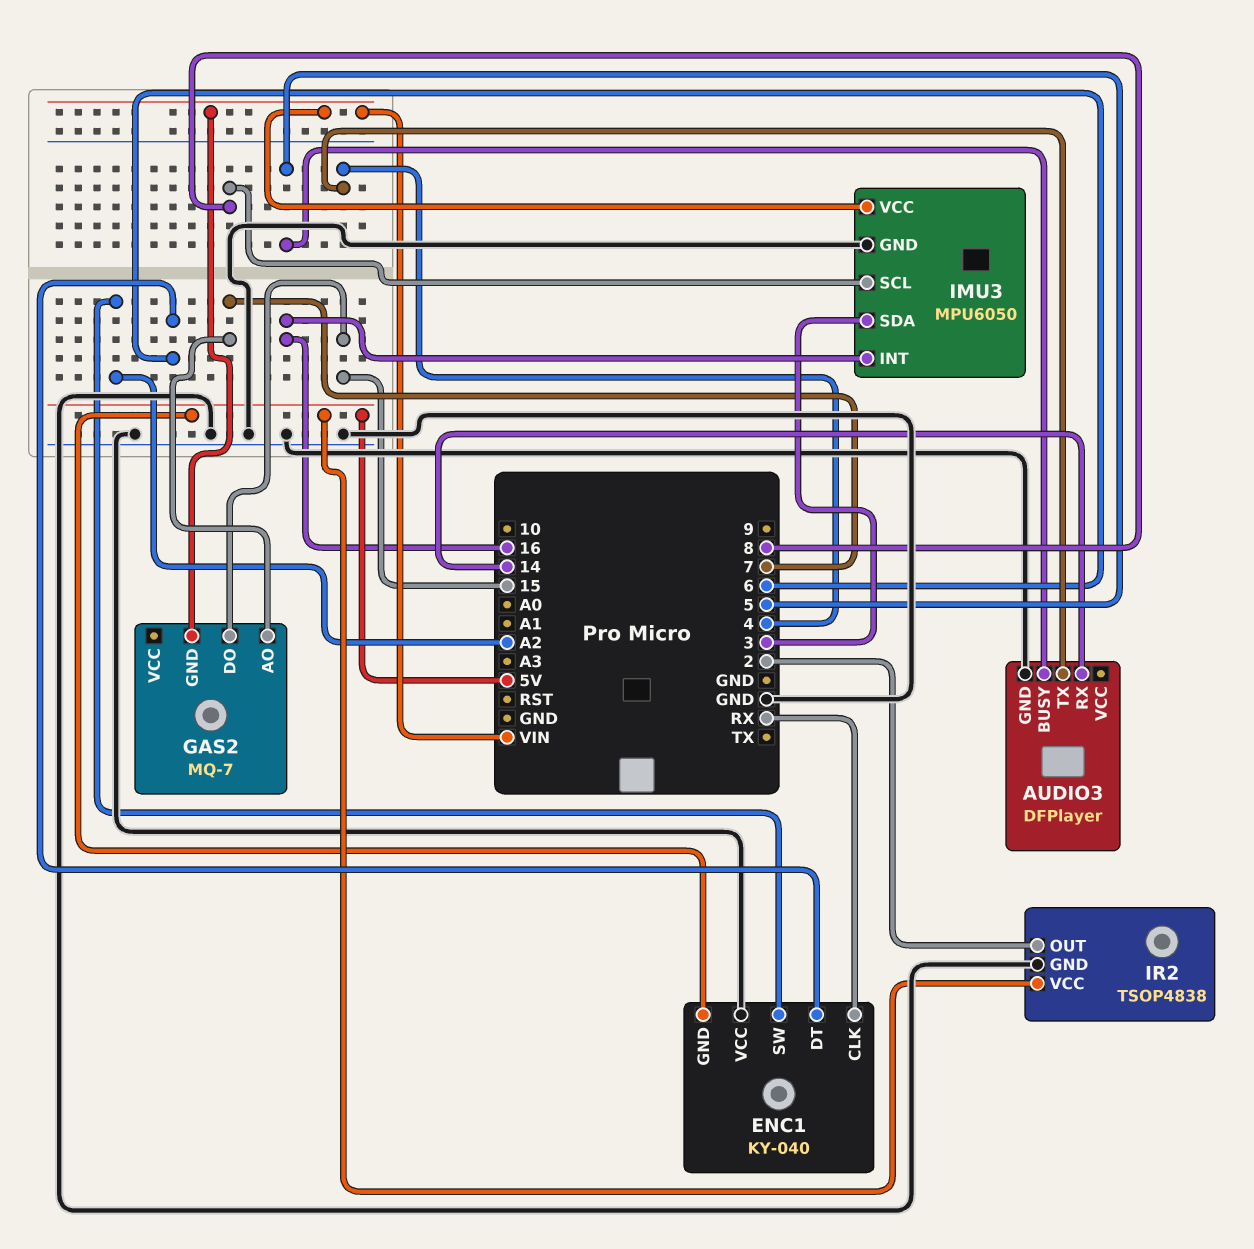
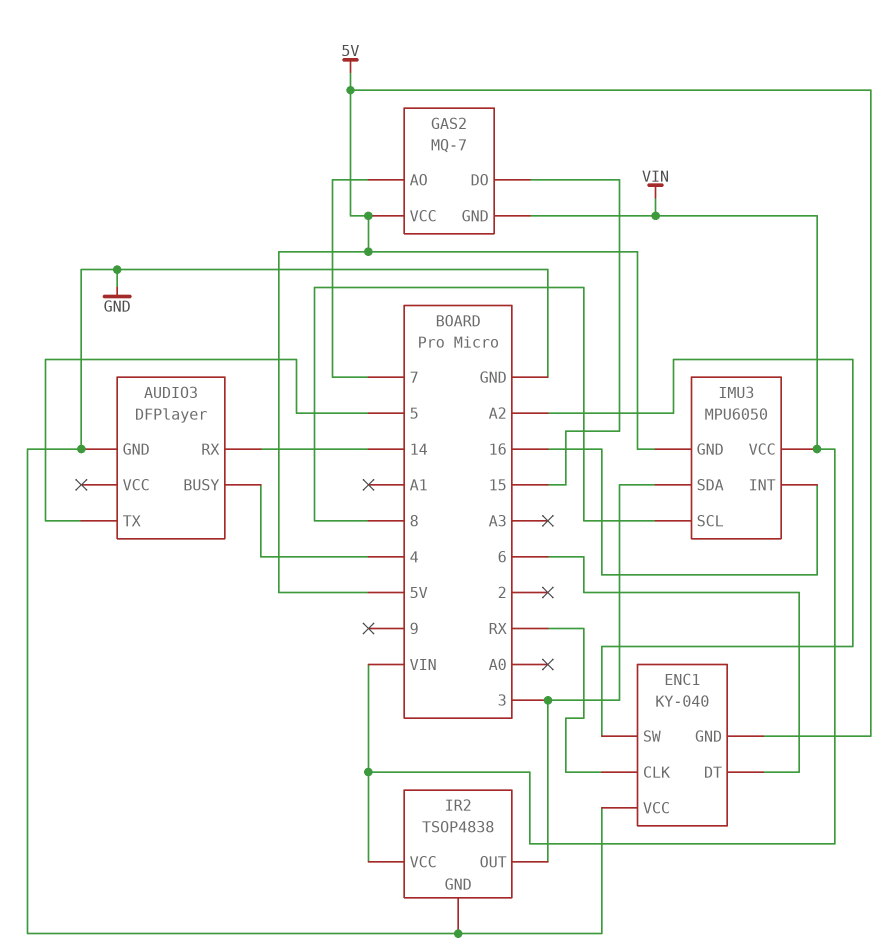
AUDIO3 pin BUSY: 5 -> 4
AUDIO3 pin TX: 4 -> 5
GAS2 pin VCC: none -> 5V
IMU3 pin GND: GND -> 5V
IR2 pin OUT: 2 -> 3
IR2 pin VCC: 5V -> VIN

